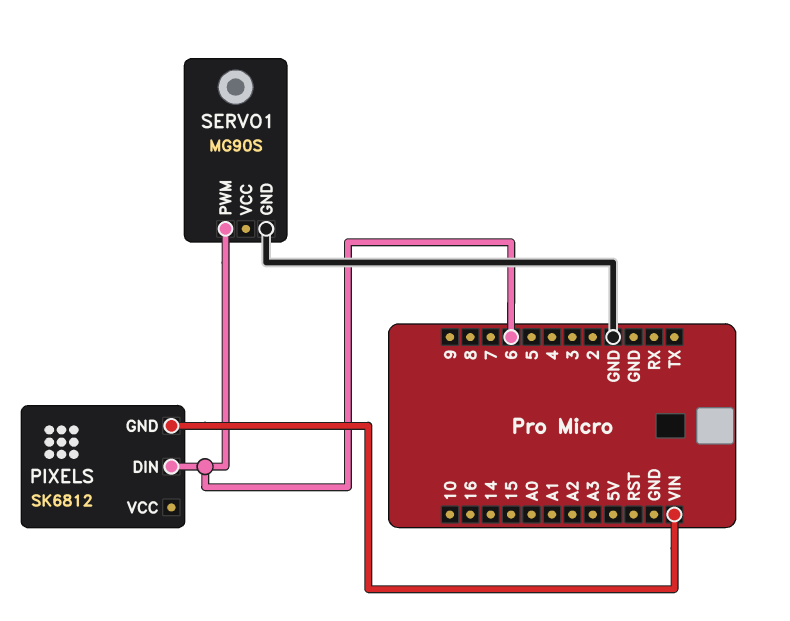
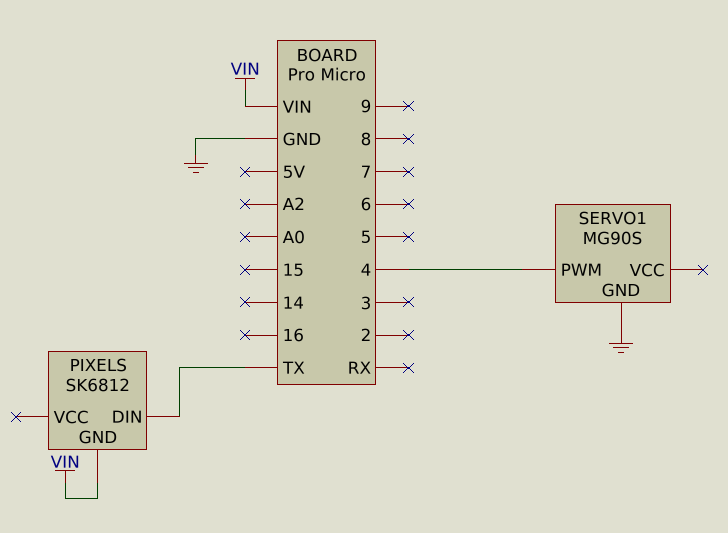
PIXELS pin DIN: 6 -> TX
SERVO1 pin PWM: 6 -> 4

